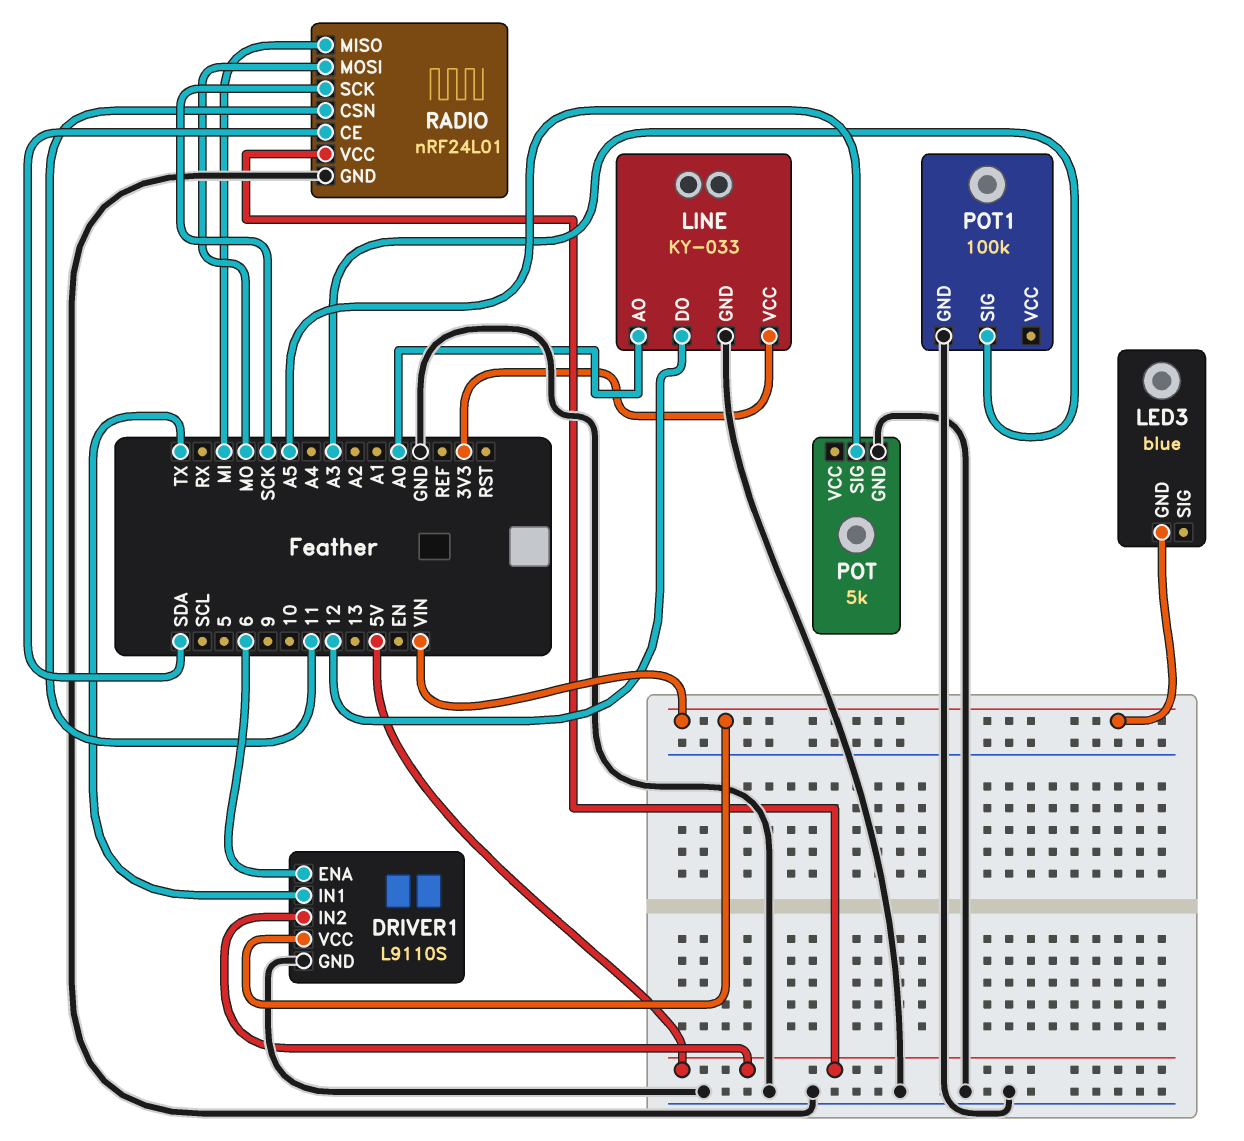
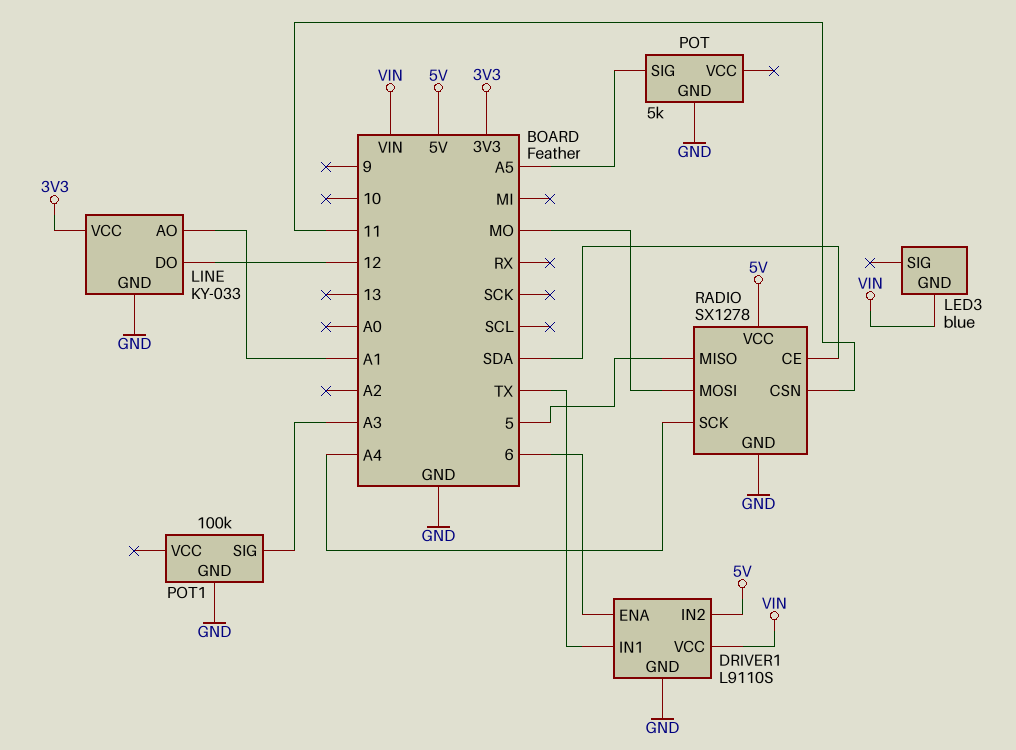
LINE pin AO: A0 -> A1
RADIO: nRF24L01 -> SX1278
RADIO pin MISO: MI -> 5
RADIO pin SCK: SCK -> A4

